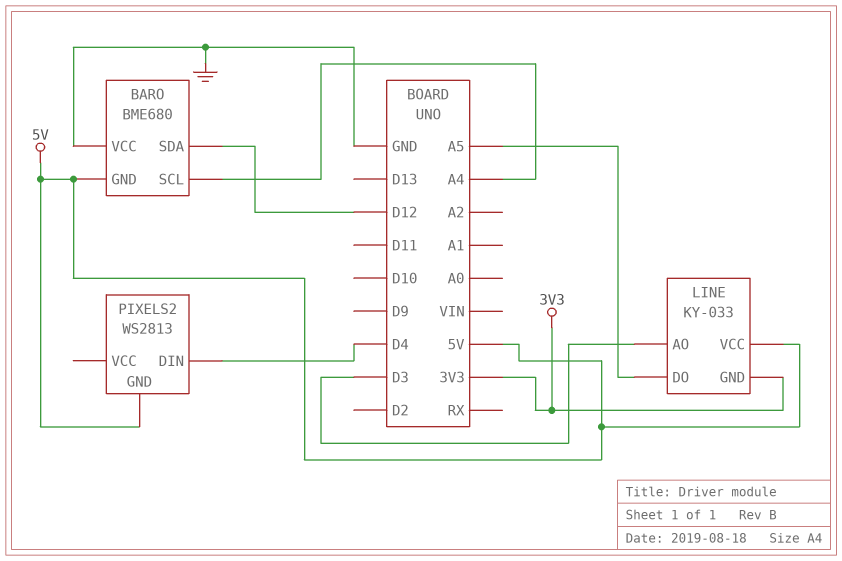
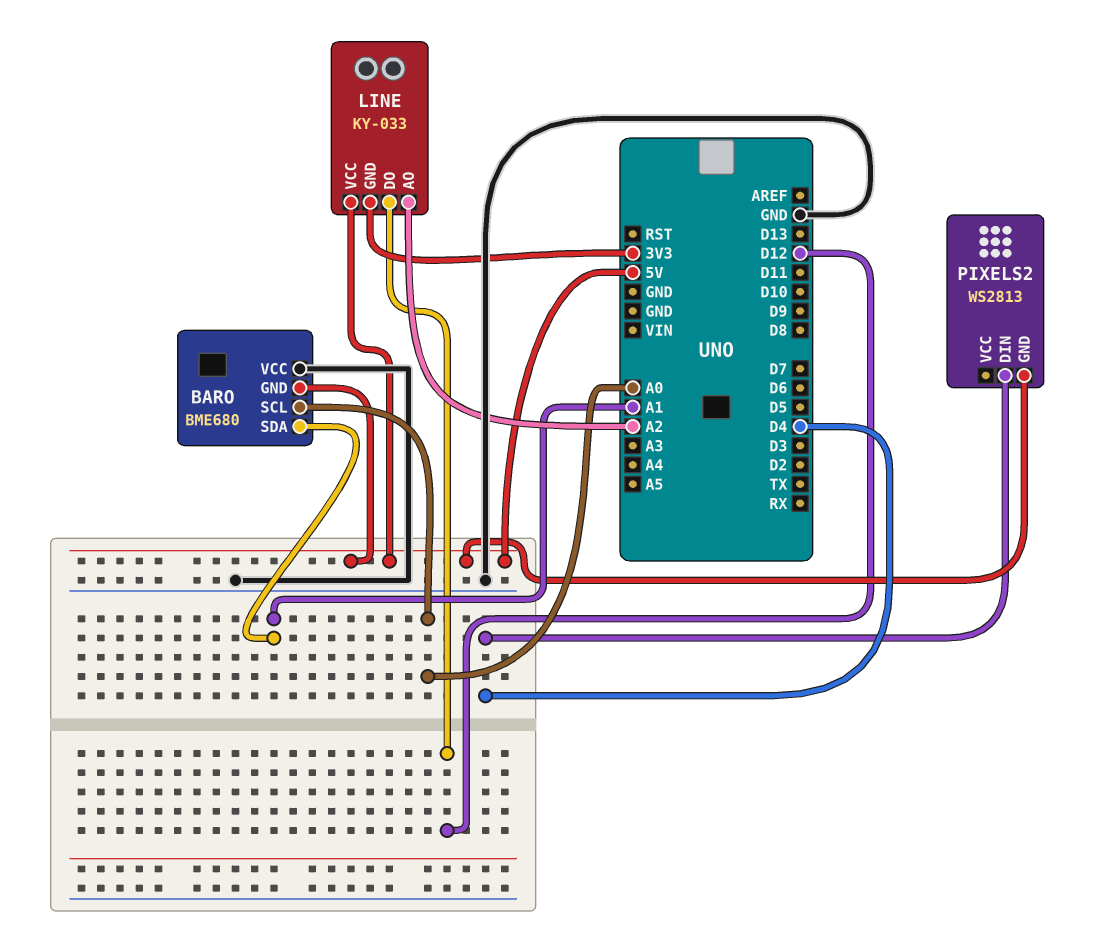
BARO pin SCL: A4 -> A0
BARO pin SDA: D12 -> A1
LINE pin AO: D3 -> A2
LINE pin DO: A5 -> D12

